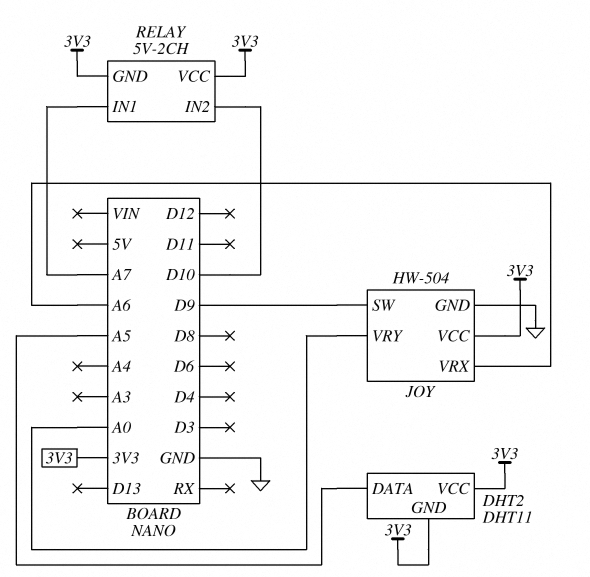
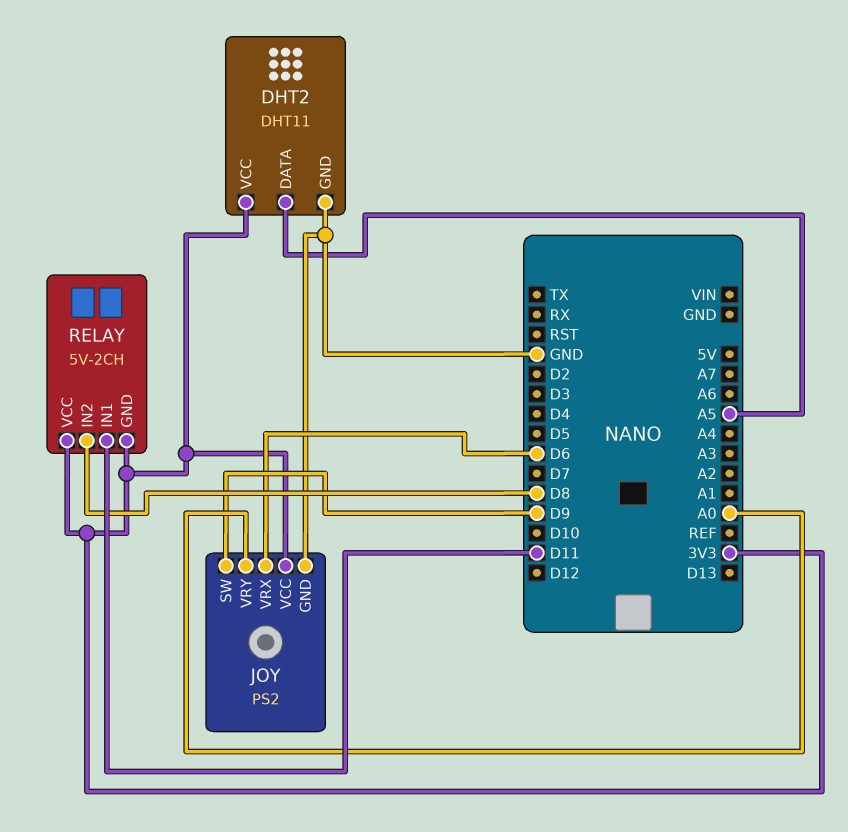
DHT2 pin GND: 3V3 -> GND
JOY: HW-504 -> PS2
JOY pin VRX: A6 -> D6
RELAY pin IN1: A7 -> D11
RELAY pin IN2: D10 -> D8

